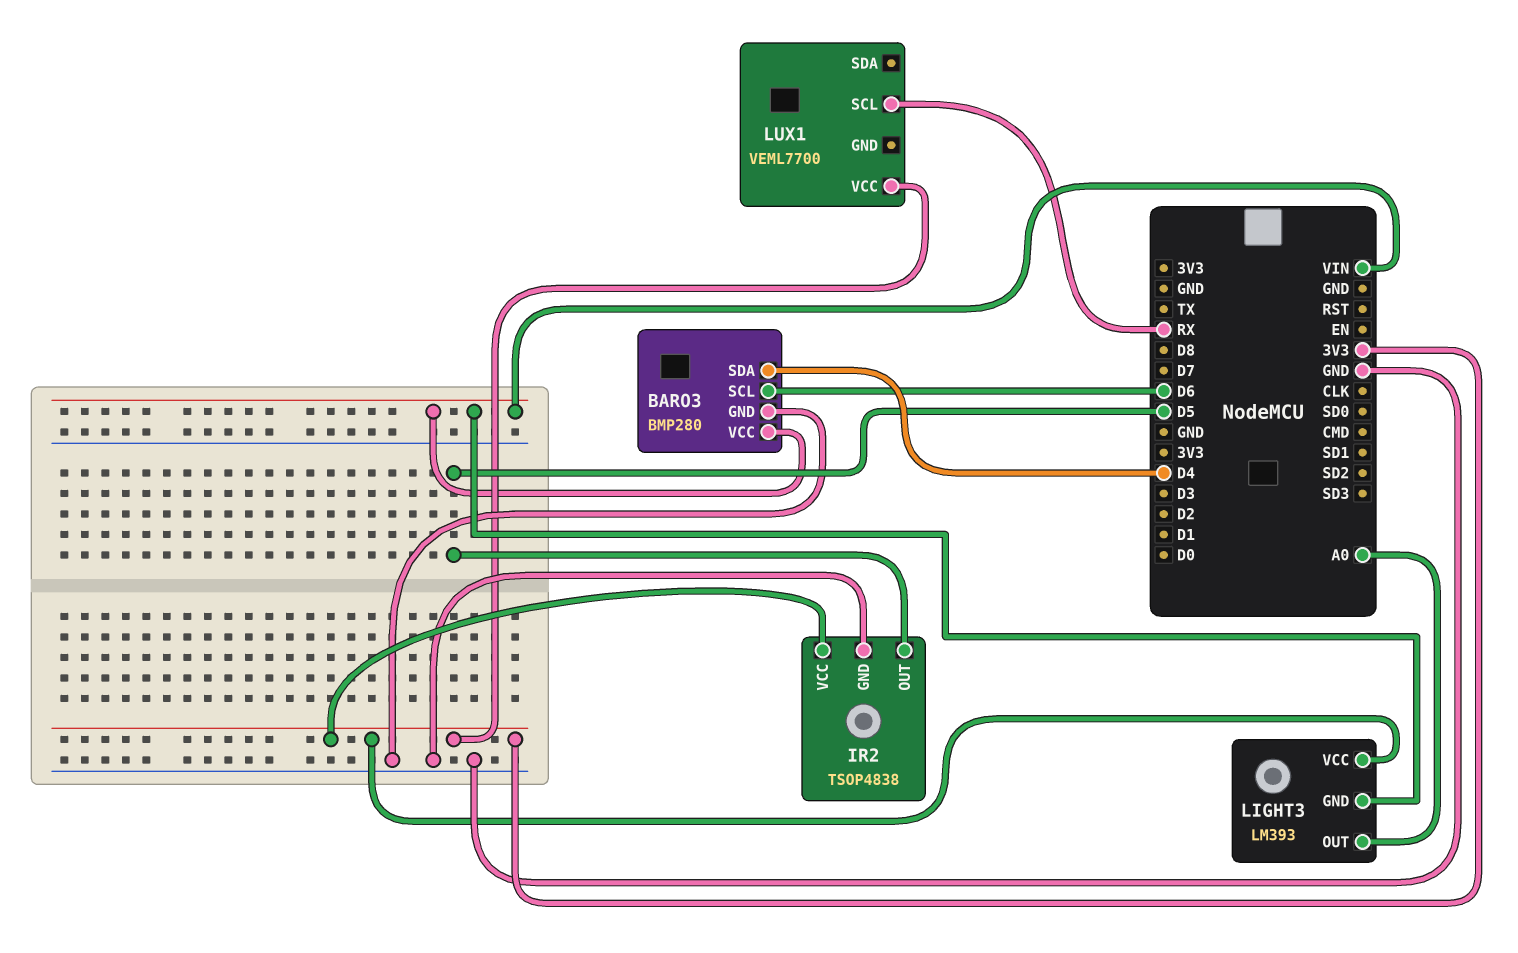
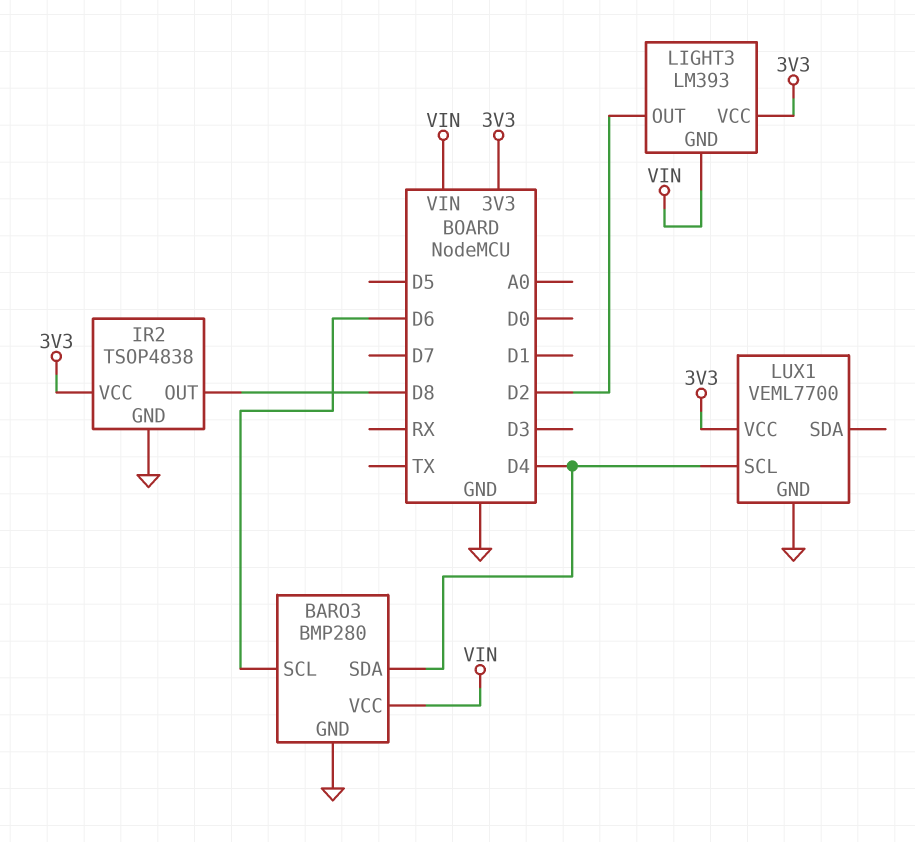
IR2 pin OUT: D5 -> D8
LIGHT3 pin OUT: A0 -> D2
LUX1 pin GND: none -> GND
LUX1 pin SCL: RX -> D4

